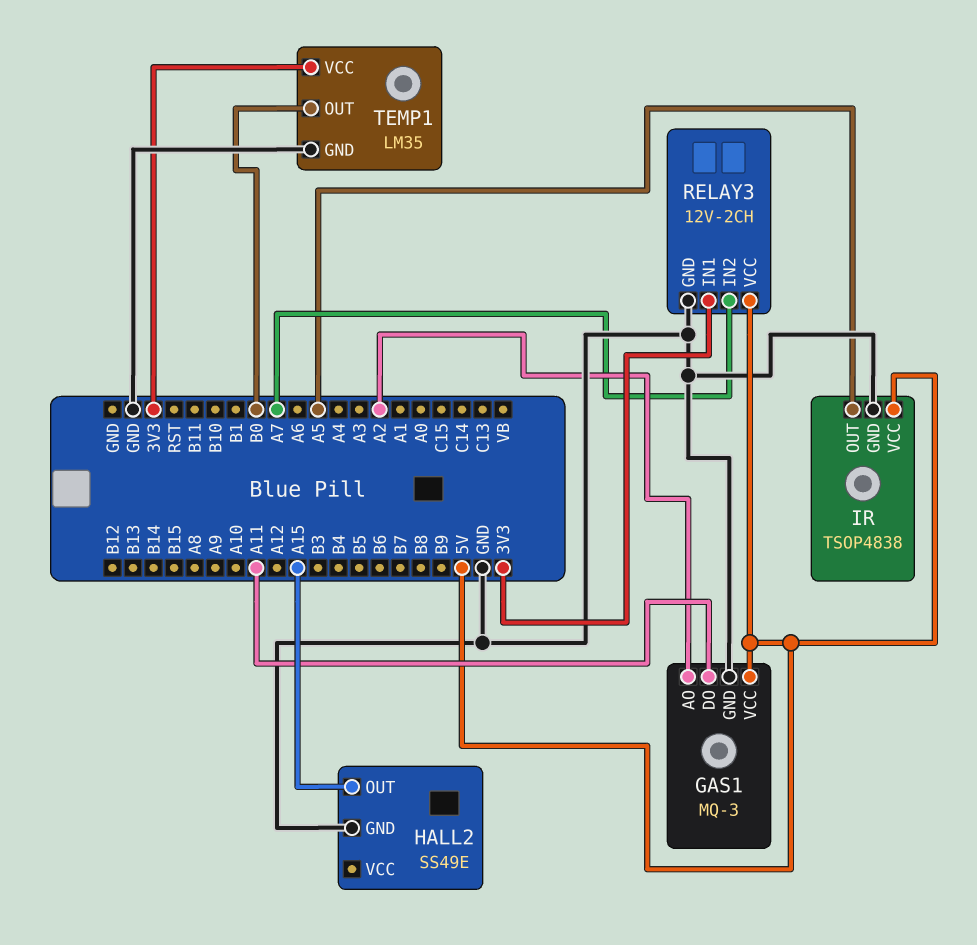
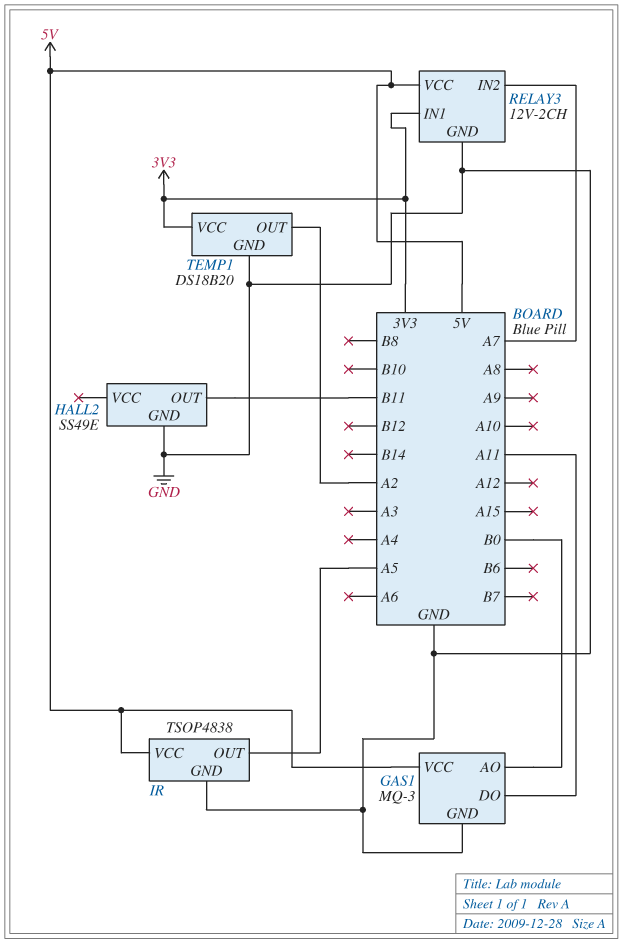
GAS1 pin AO: A2 -> B0
HALL2 pin OUT: A15 -> B11
TEMP1: LM35 -> DS18B20
TEMP1 pin OUT: B0 -> A2

